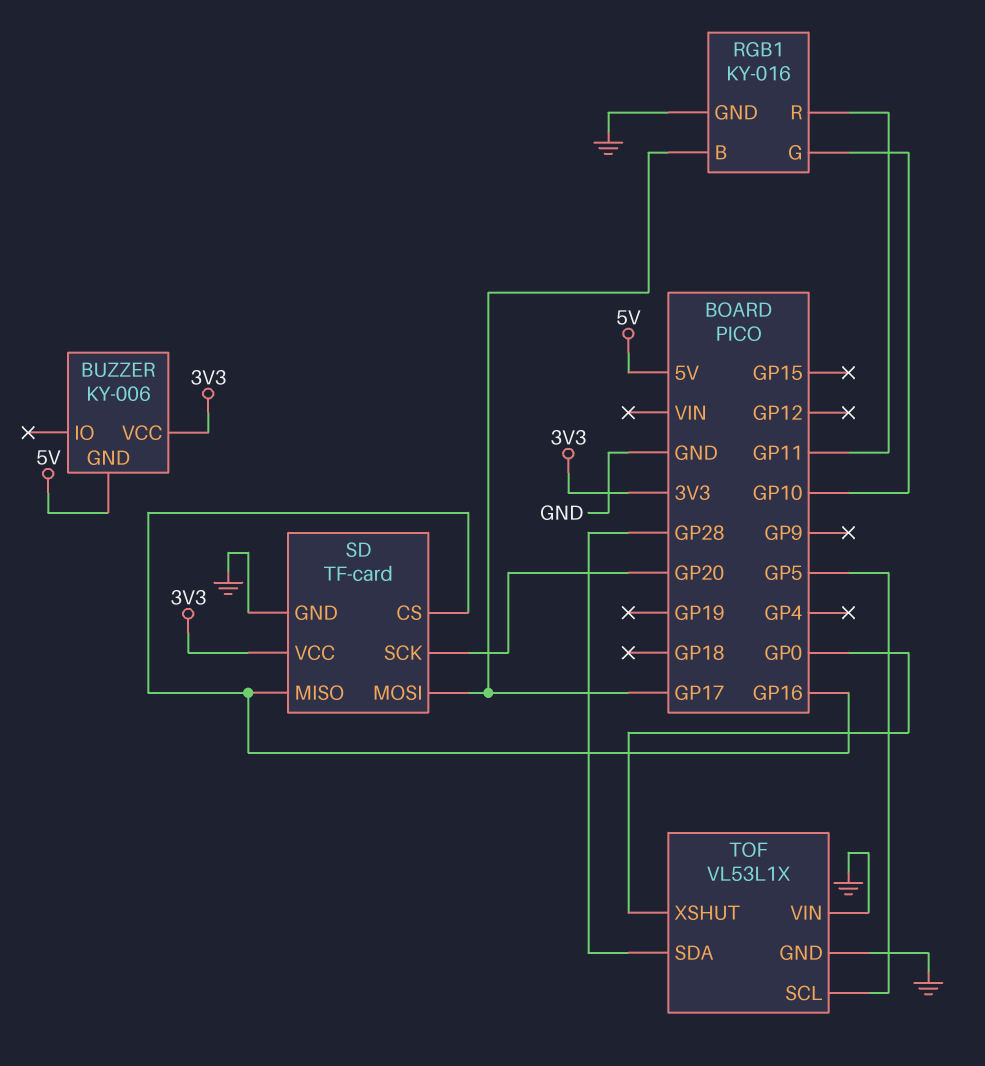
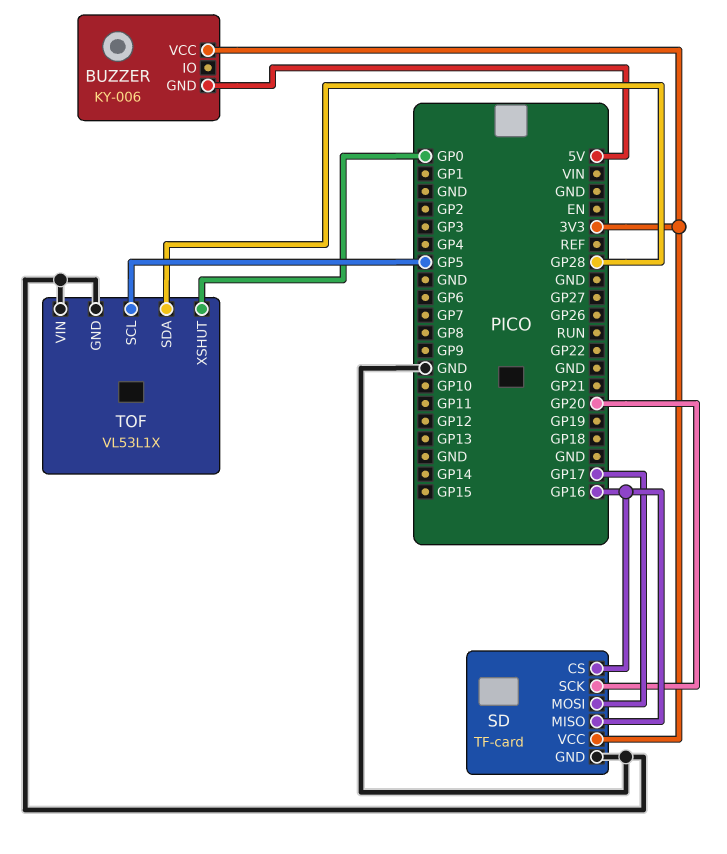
RGB1: KY-016 -> none
RGB1 pin B: GP17 -> none
RGB1 pin G: GP10 -> none
RGB1 pin GND: GND -> none
RGB1 pin R: GP11 -> none

